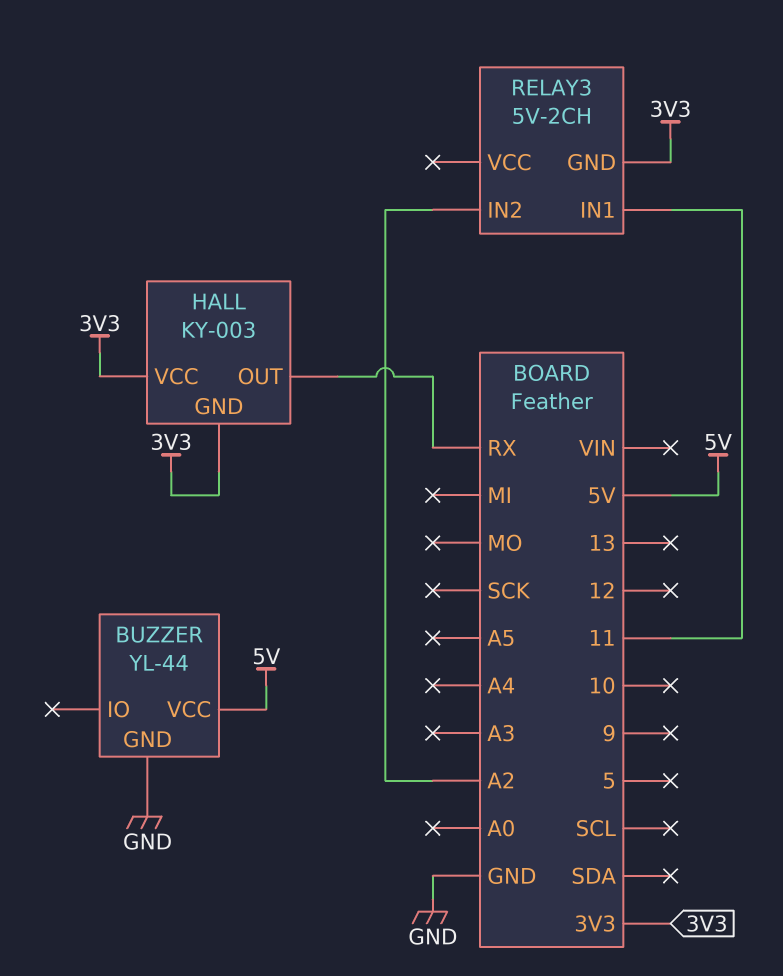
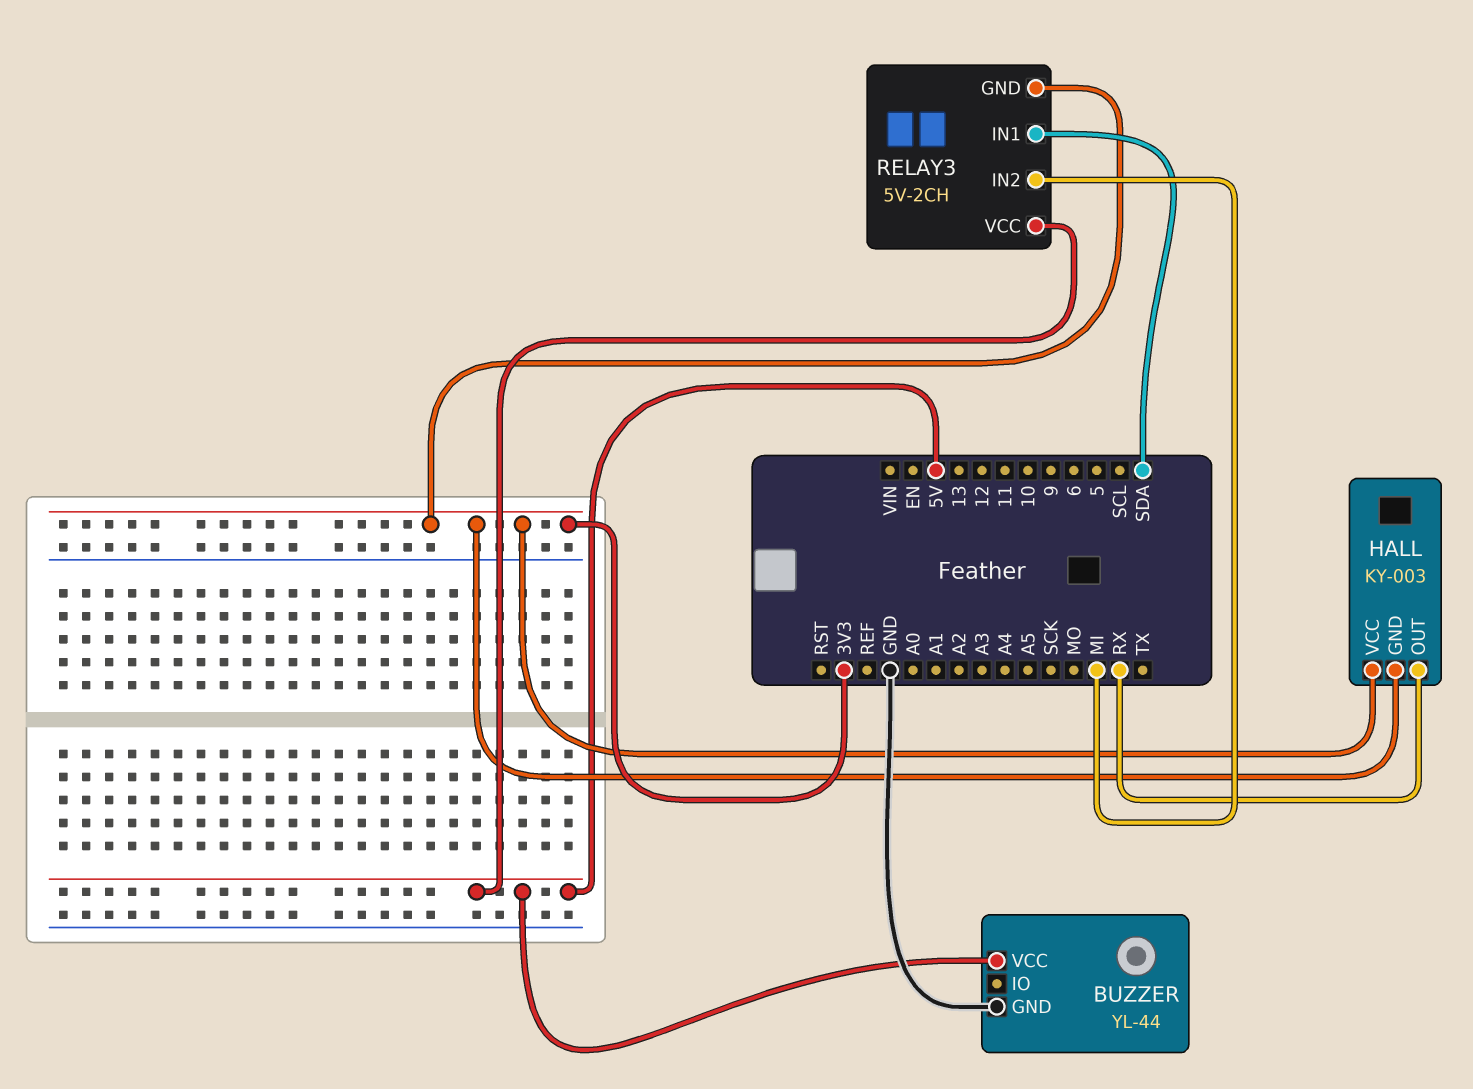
RELAY3 pin IN1: 11 -> SDA
RELAY3 pin IN2: A2 -> MI
RELAY3 pin VCC: none -> 5V

